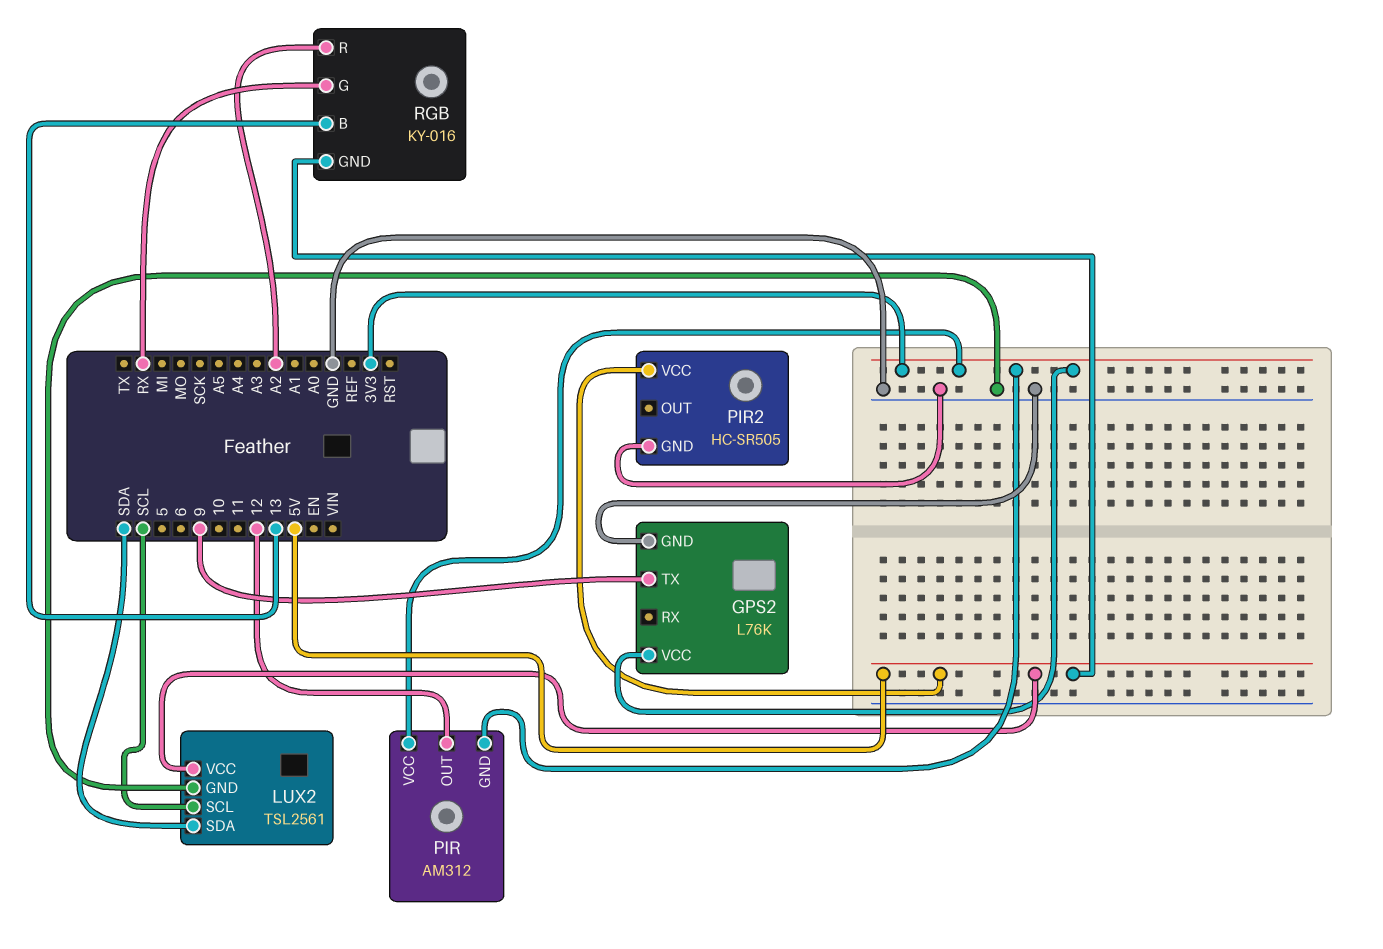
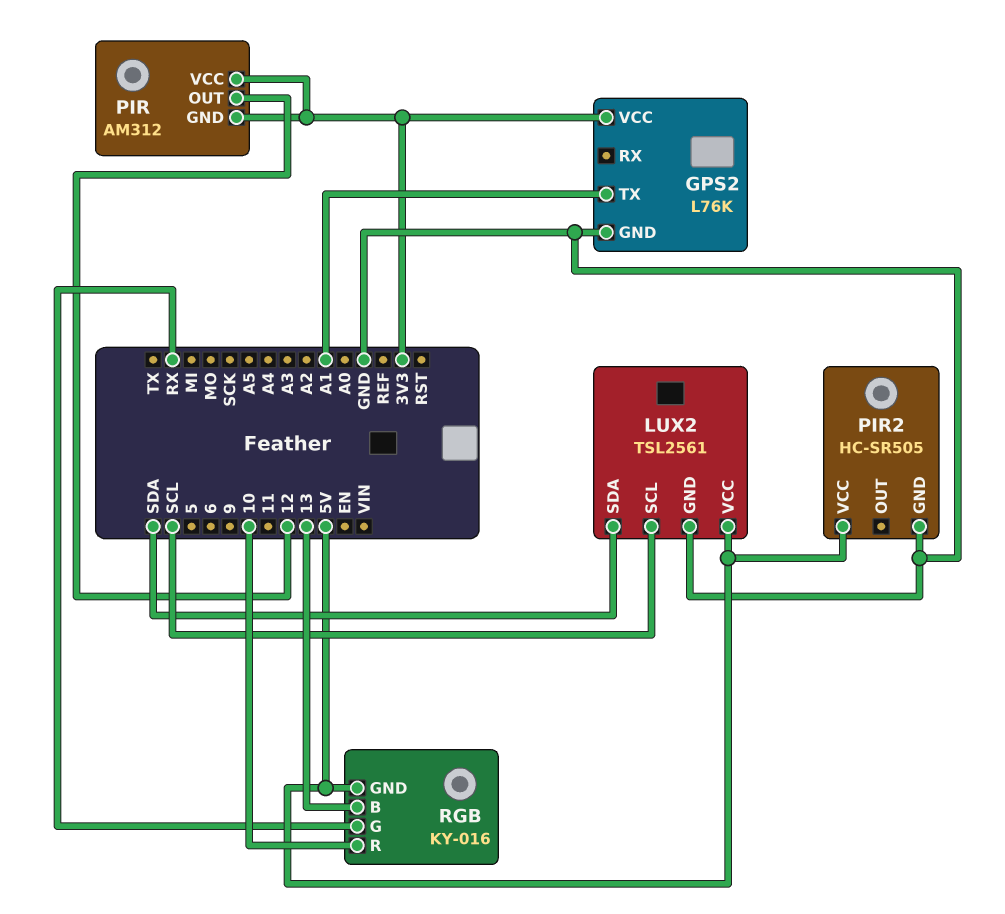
GPS2 pin TX: 9 -> A1
RGB pin R: A2 -> 10

